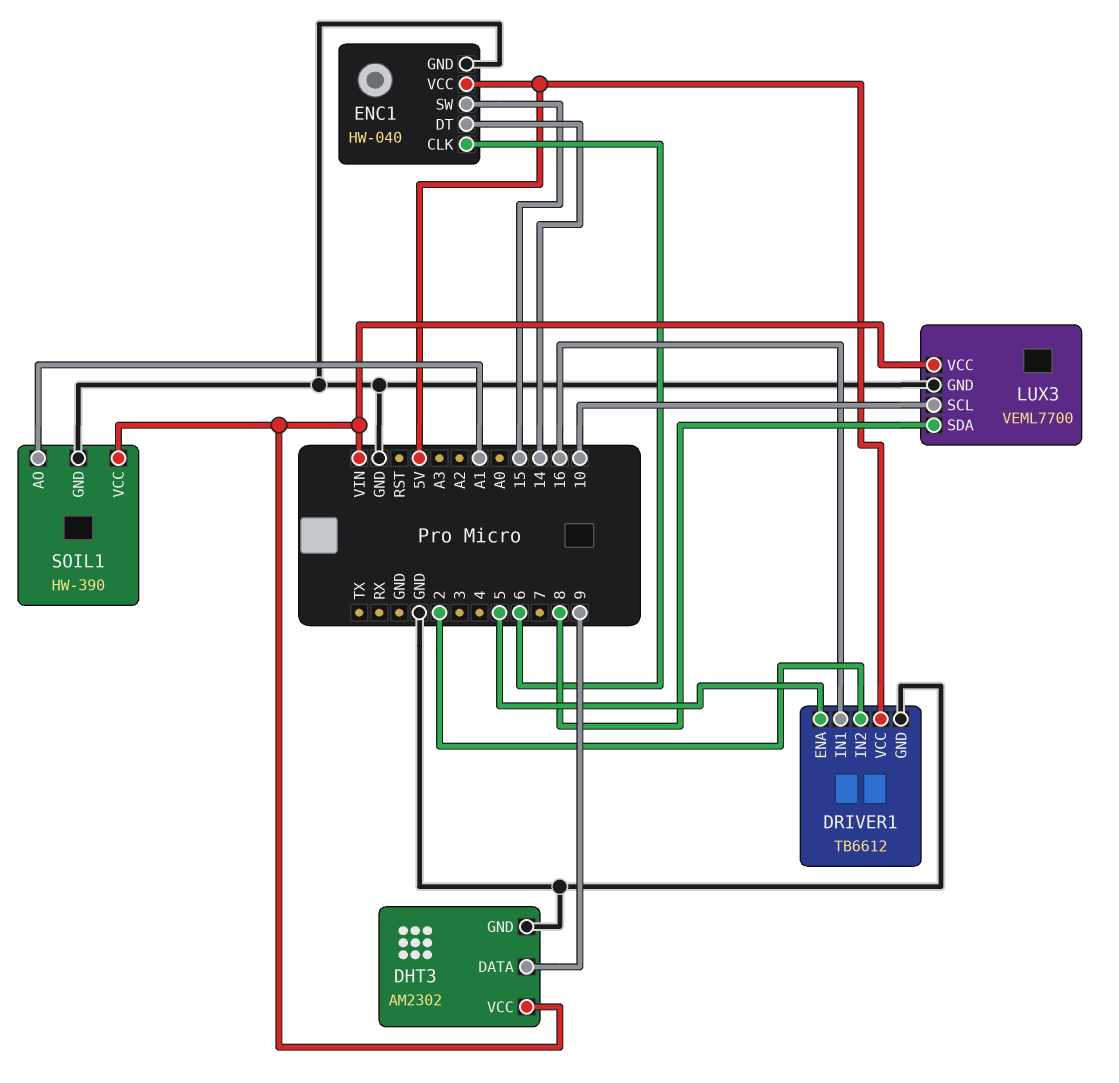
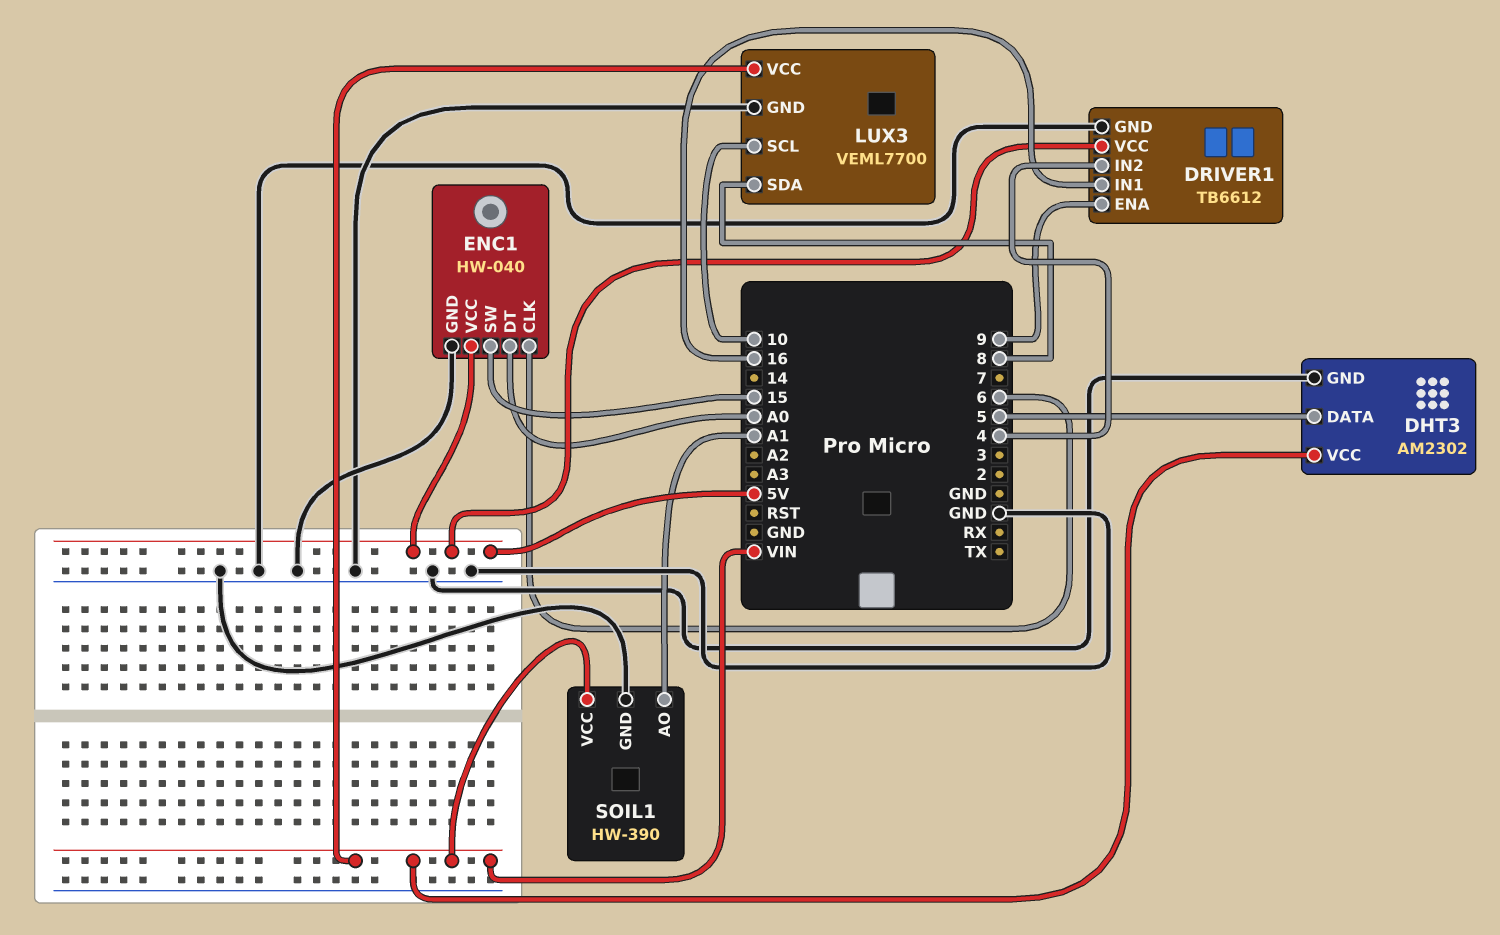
DHT3 pin DATA: 9 -> 5
DRIVER1 pin ENA: 5 -> 9
DRIVER1 pin IN2: 2 -> 4
ENC1 pin DT: 14 -> A0

